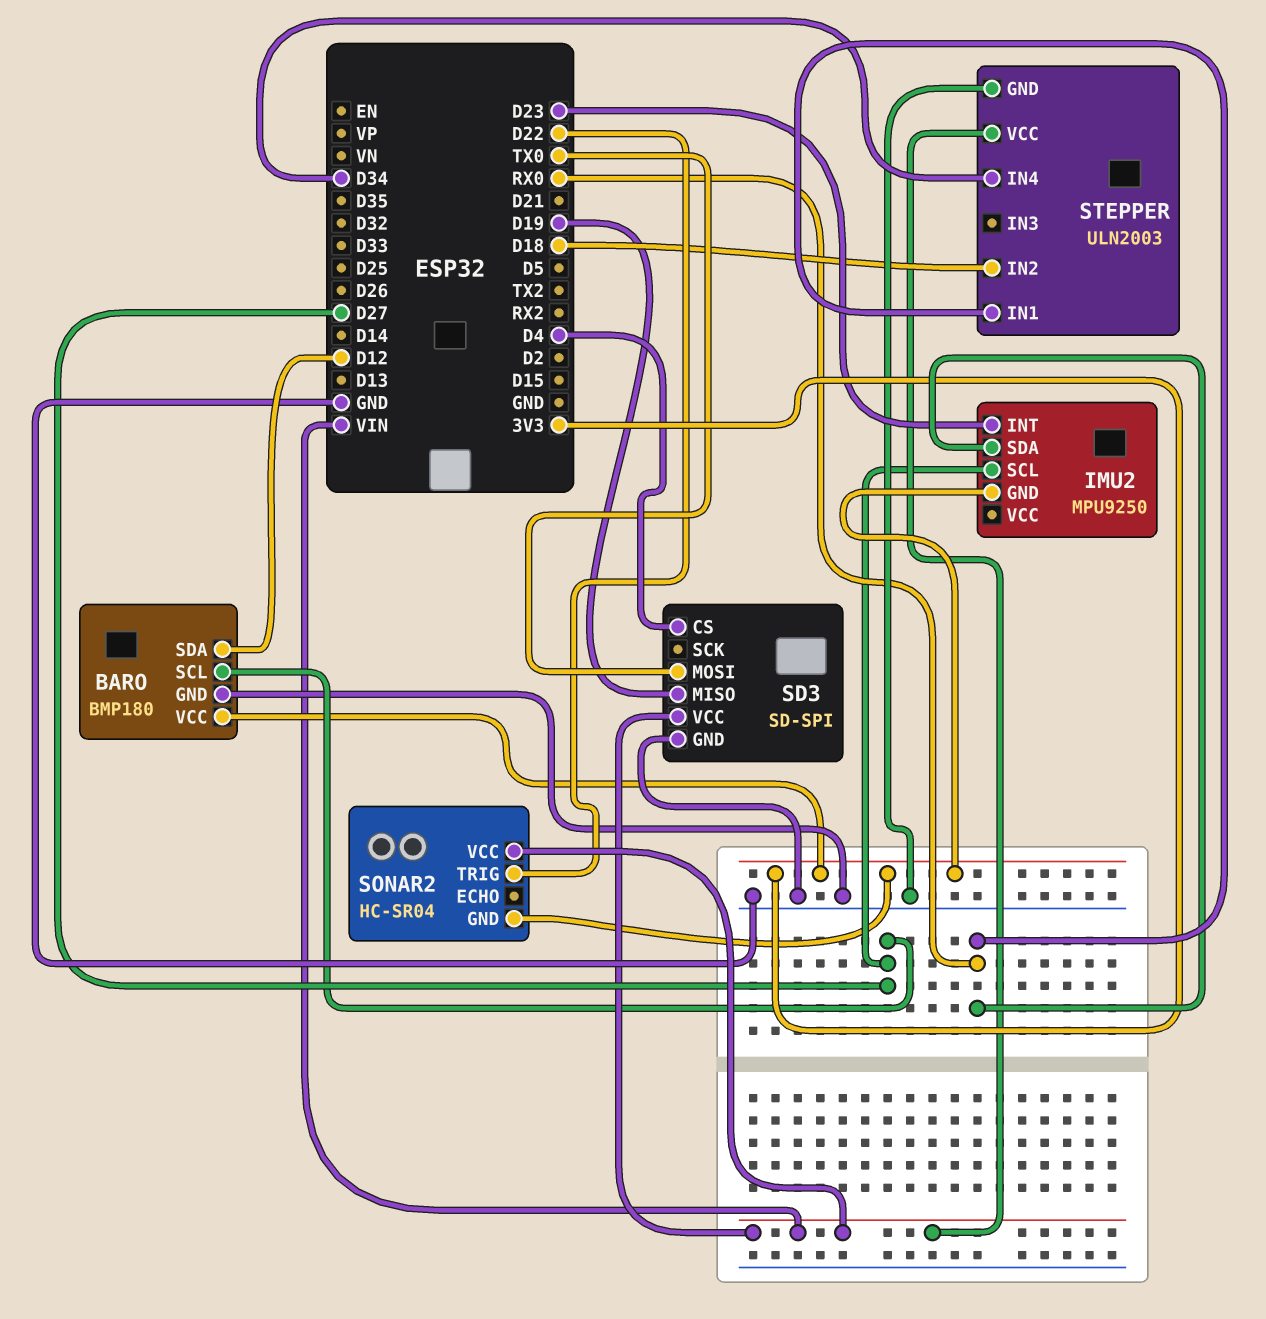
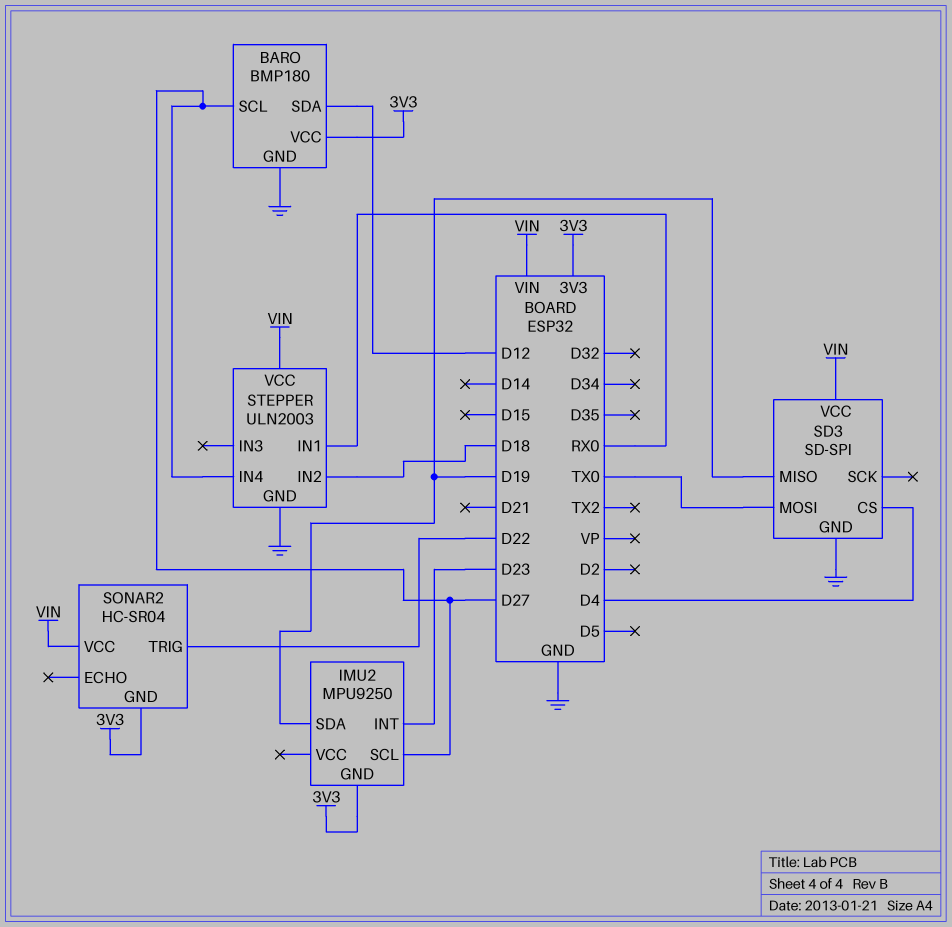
IMU2 pin SDA: RX0 -> D19
STEPPER pin IN4: D34 -> D27

